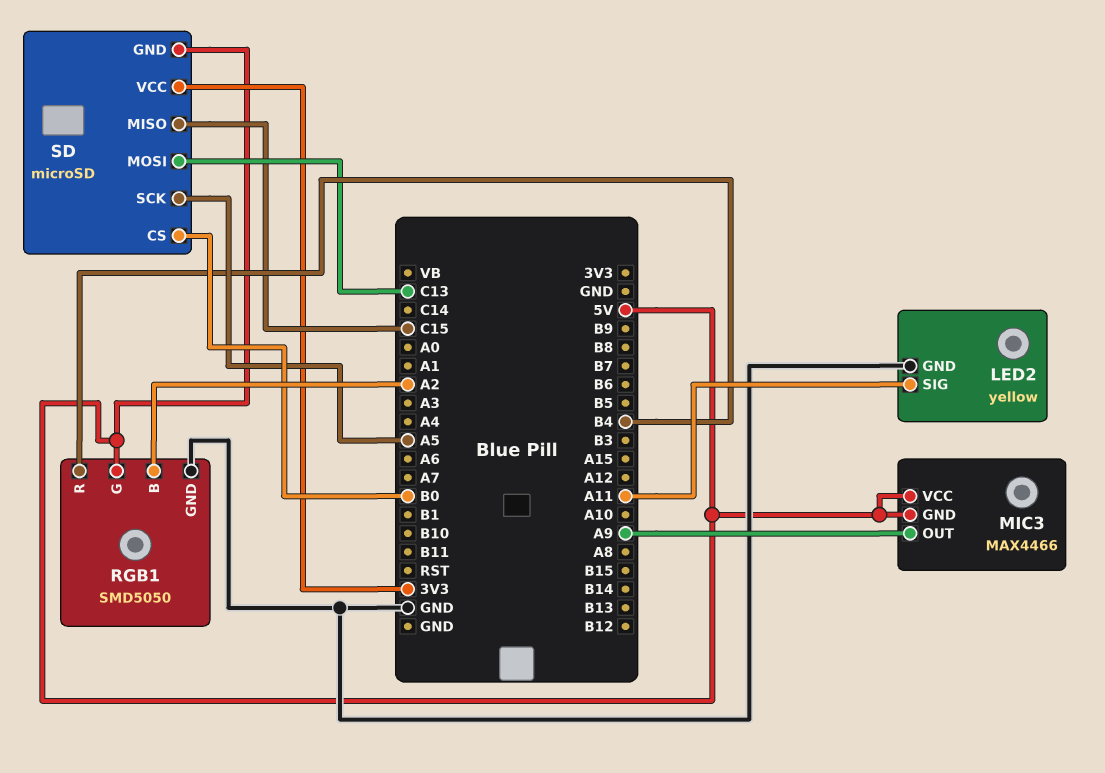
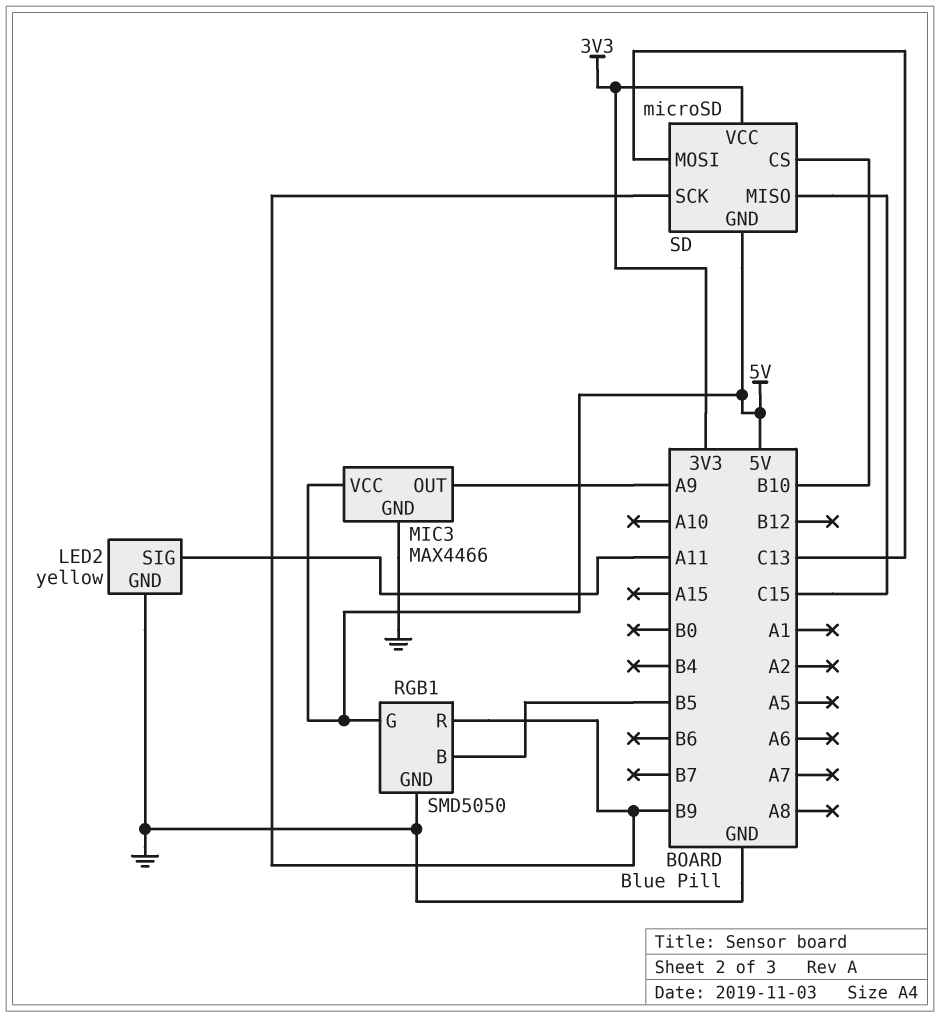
MIC3 pin GND: 5V -> GND
RGB1 pin B: A2 -> B5
RGB1 pin R: B4 -> B9
SD pin CS: B0 -> B10
SD pin SCK: A5 -> B9

